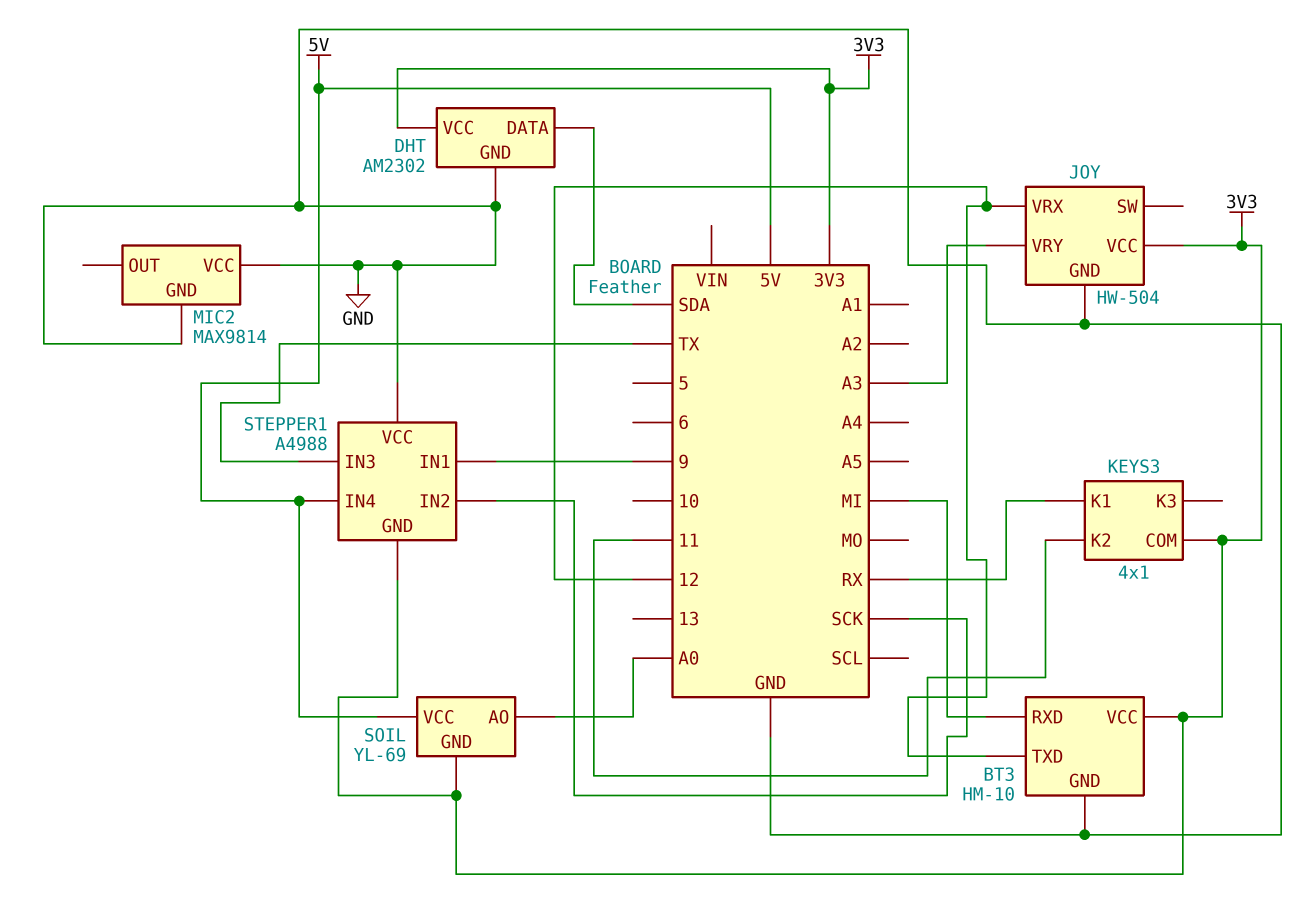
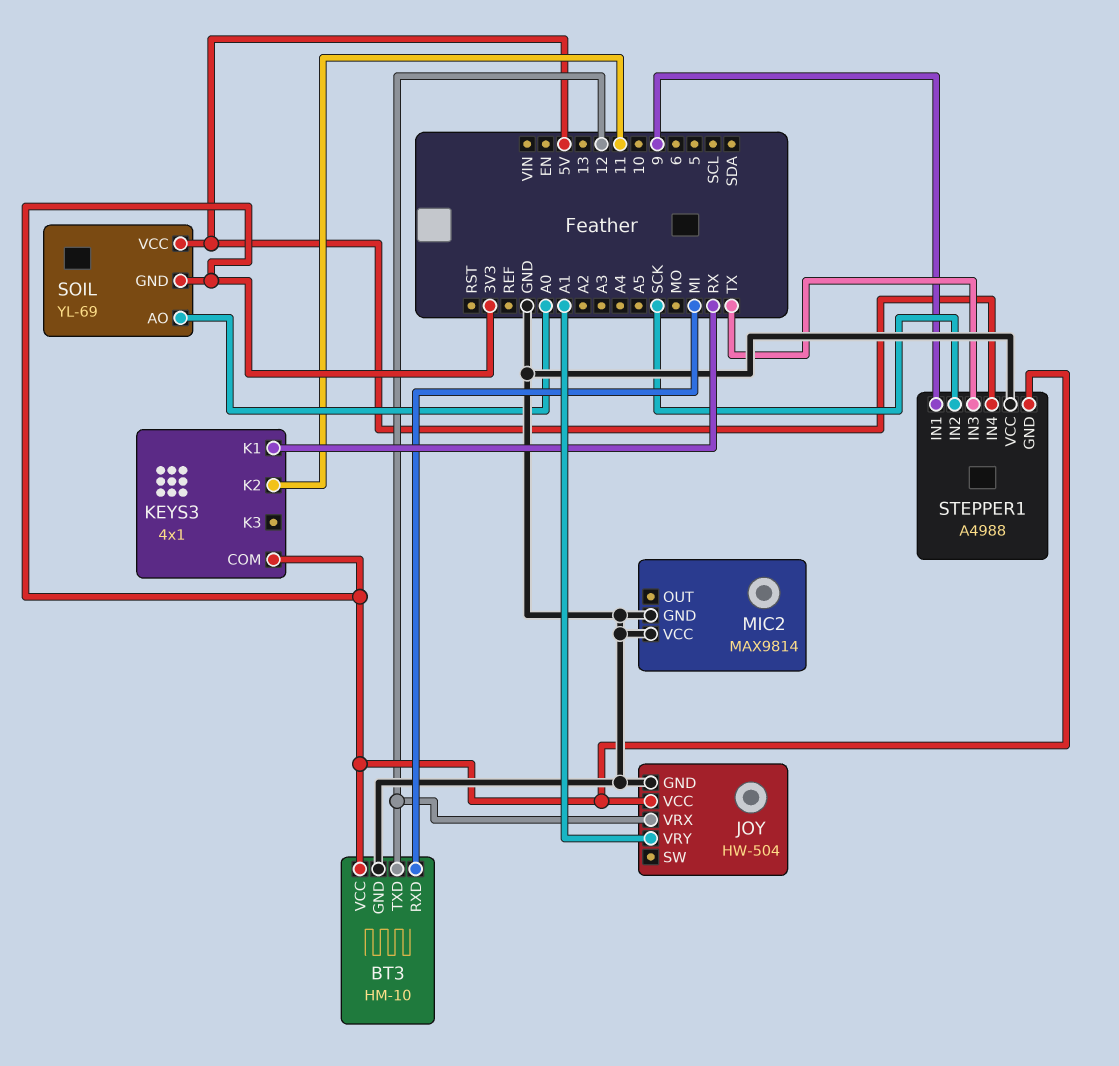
DHT: AM2302 -> none
DHT pin DATA: SDA -> none
DHT pin GND: GND -> none
DHT pin VCC: 3V3 -> none
JOY pin VRY: A3 -> A1

